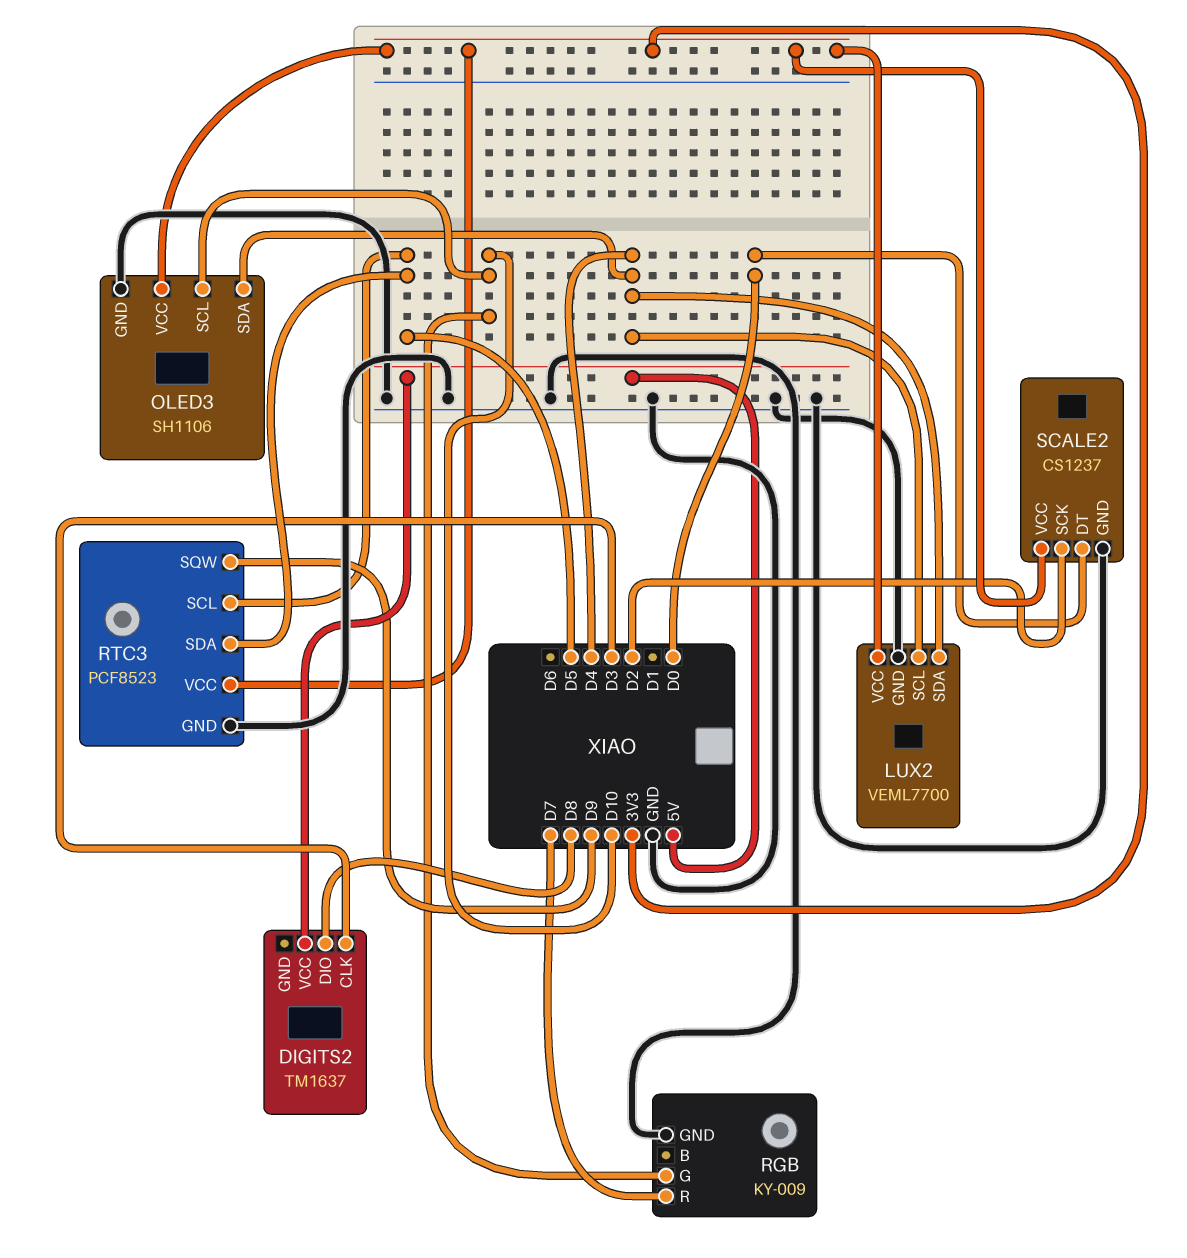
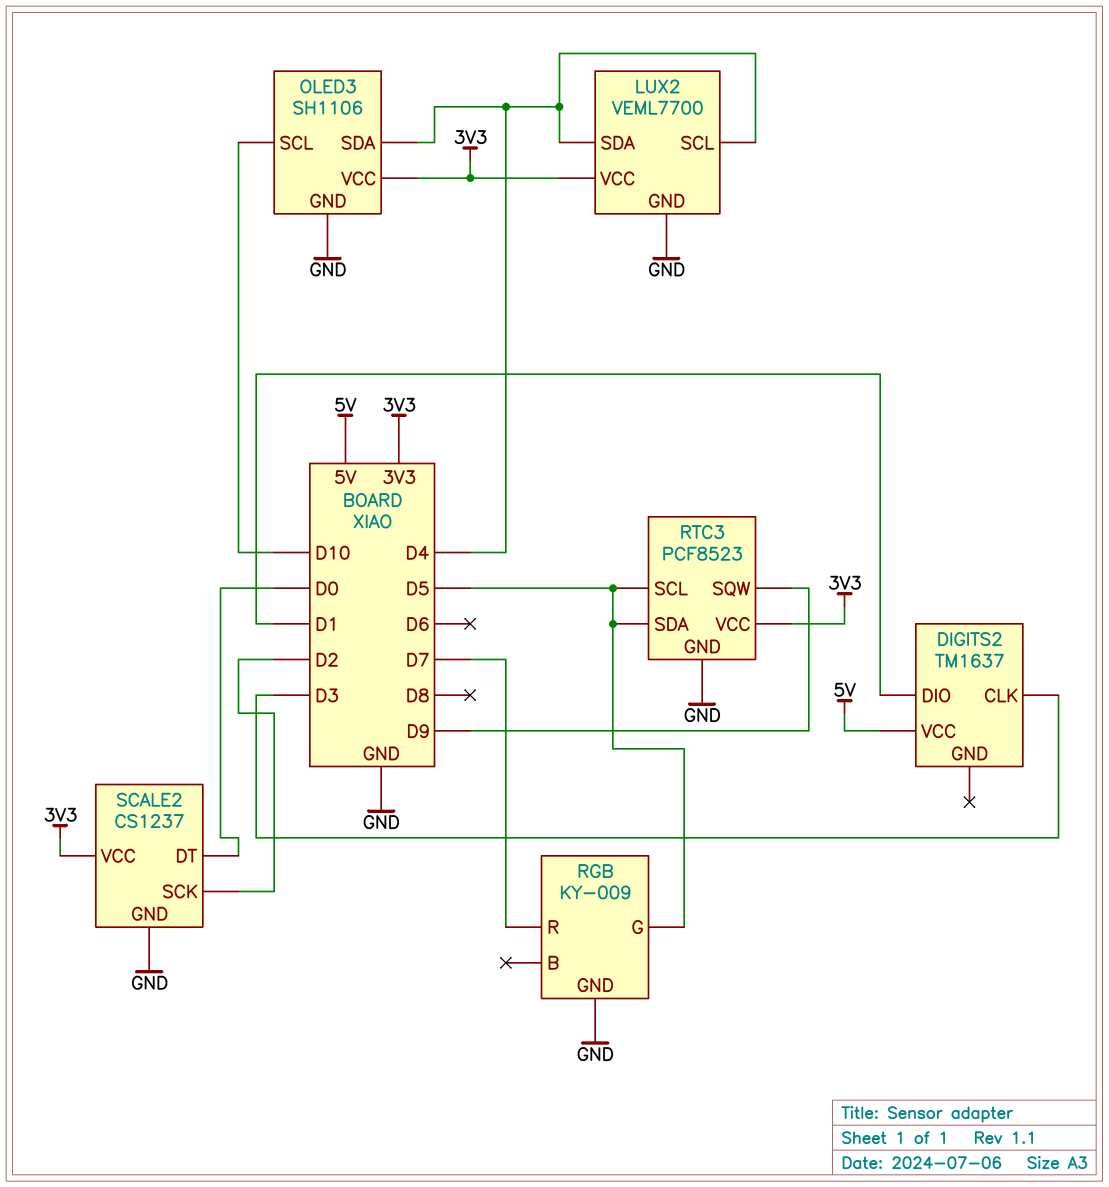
DIGITS2 pin DIO: D8 -> D1
RGB pin G: D10 -> D5

